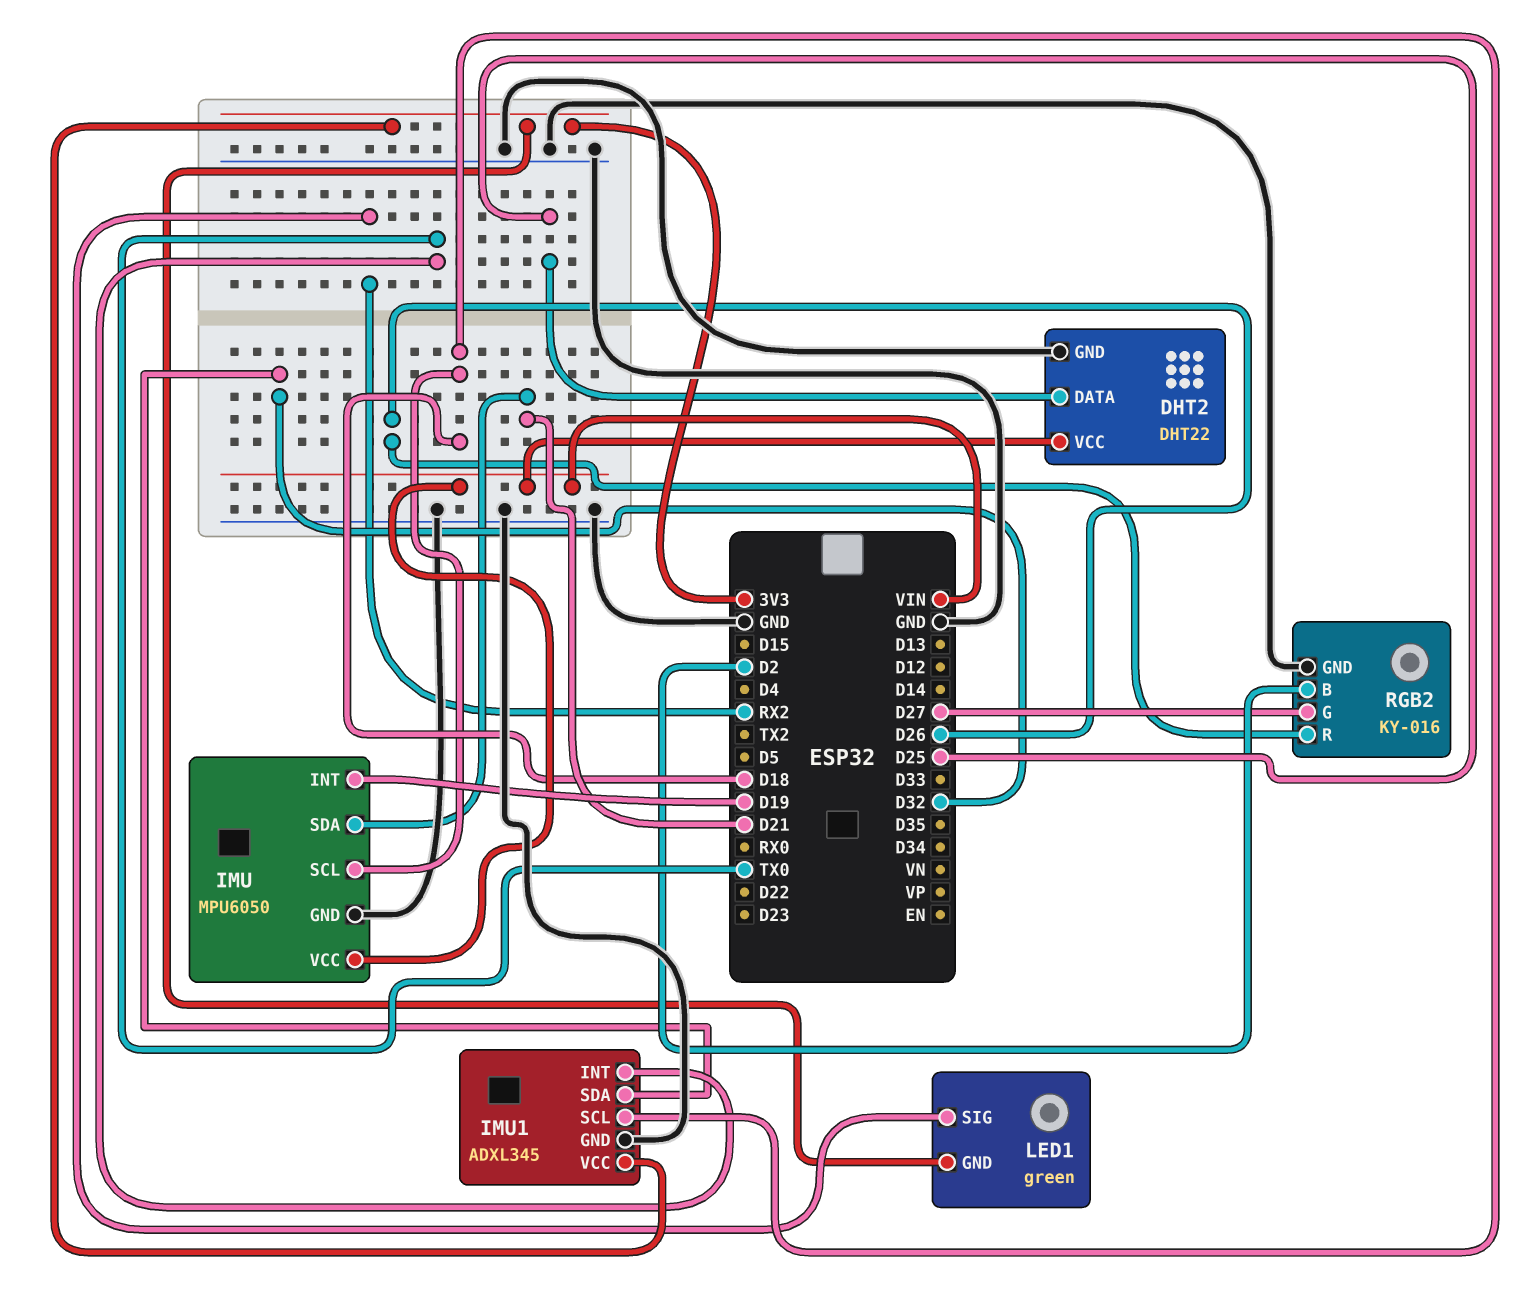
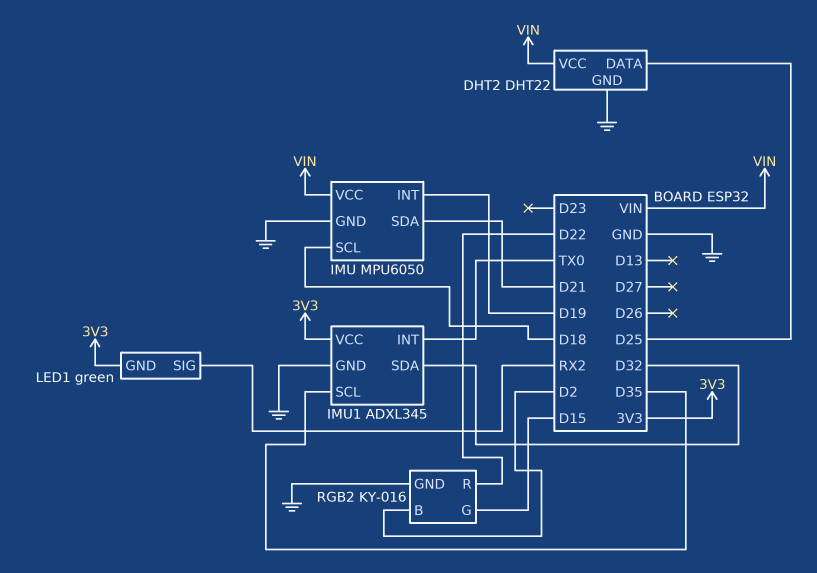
IMU1 pin SCL: D18 -> D35
RGB2 pin G: D27 -> D15
RGB2 pin R: D26 -> D22

